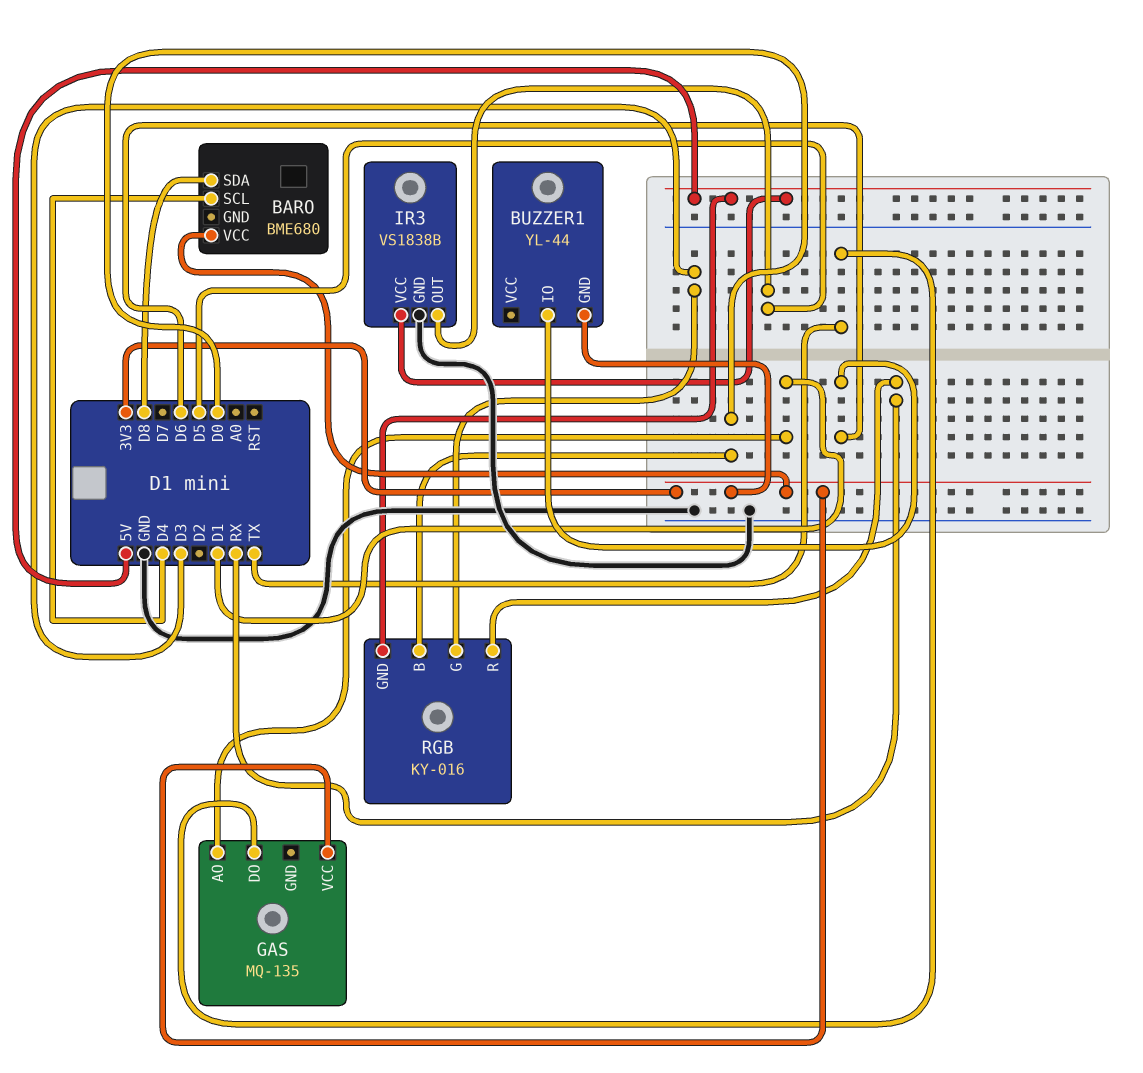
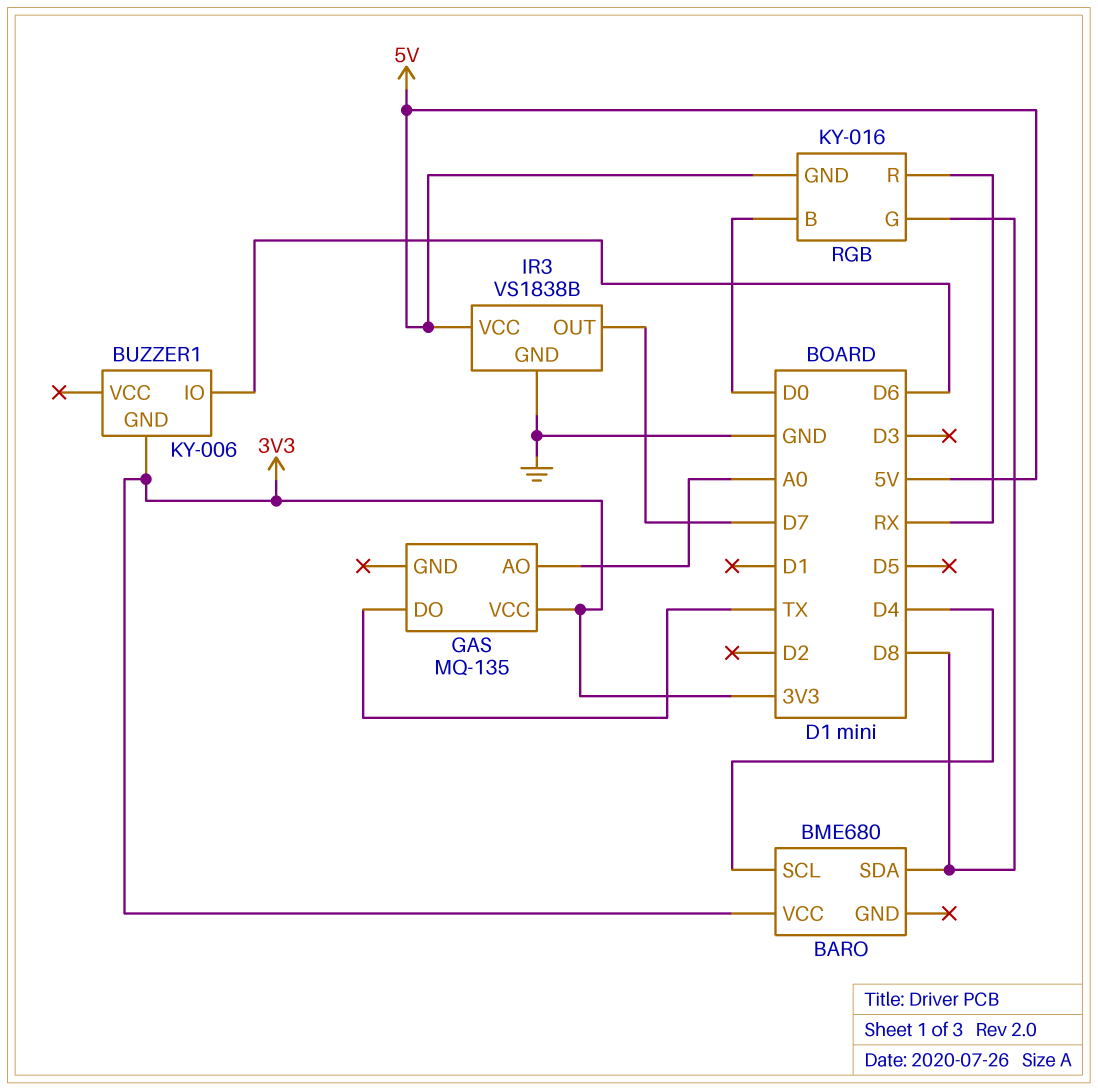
BUZZER1: YL-44 -> KY-006
GAS pin AO: D1 -> A0
IR3 pin OUT: D5 -> D7
RGB pin G: D3 -> D8

